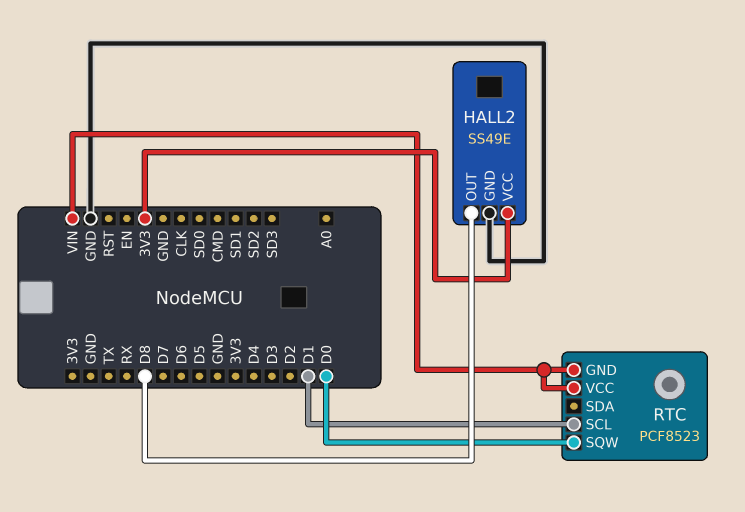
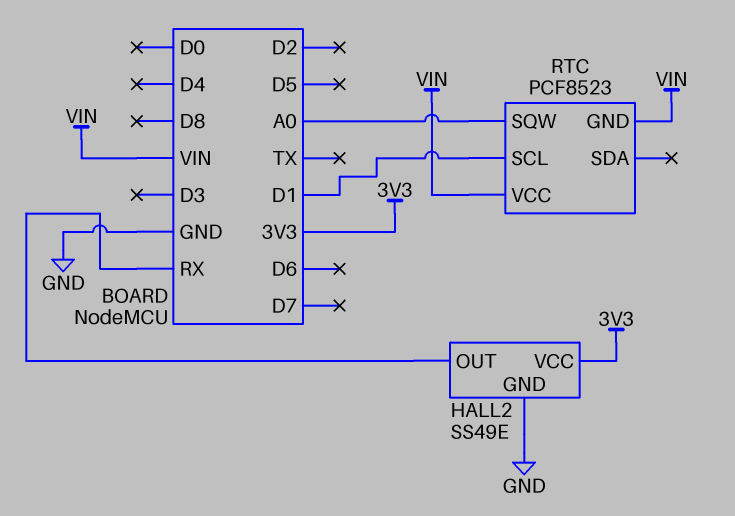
HALL2 pin OUT: D8 -> RX
RTC pin SQW: D0 -> A0

